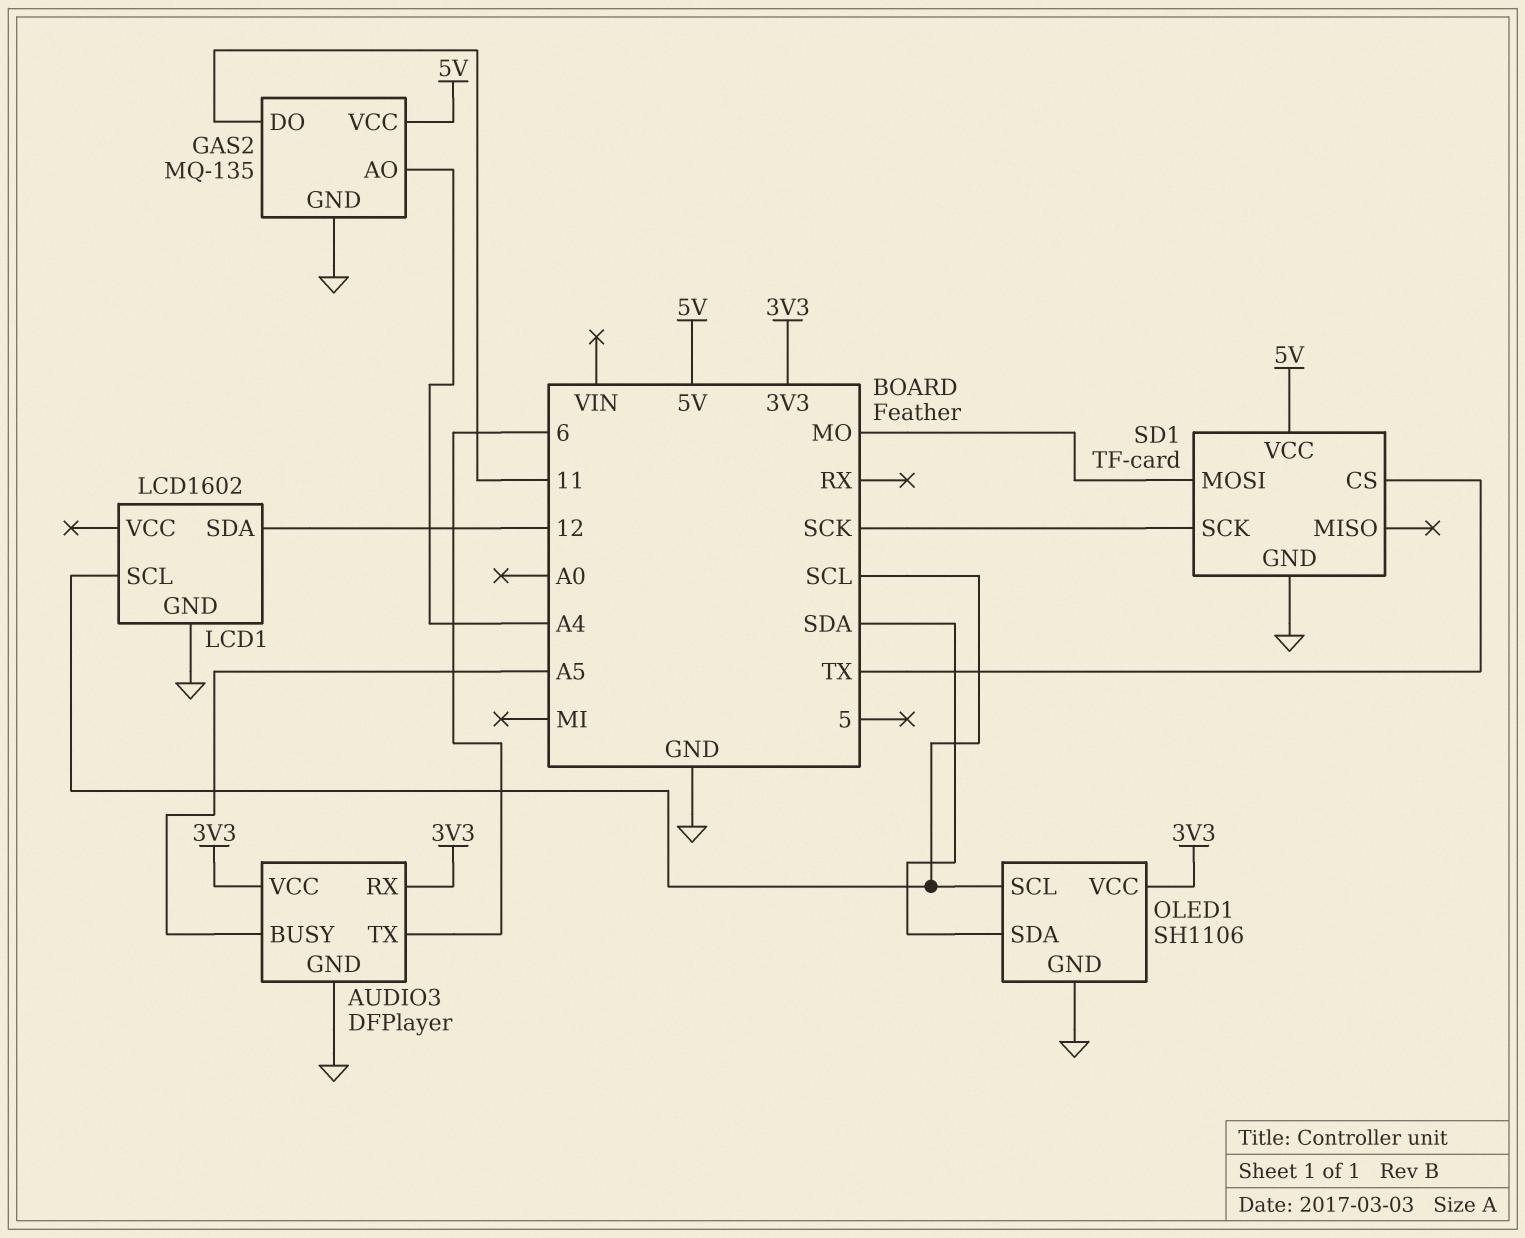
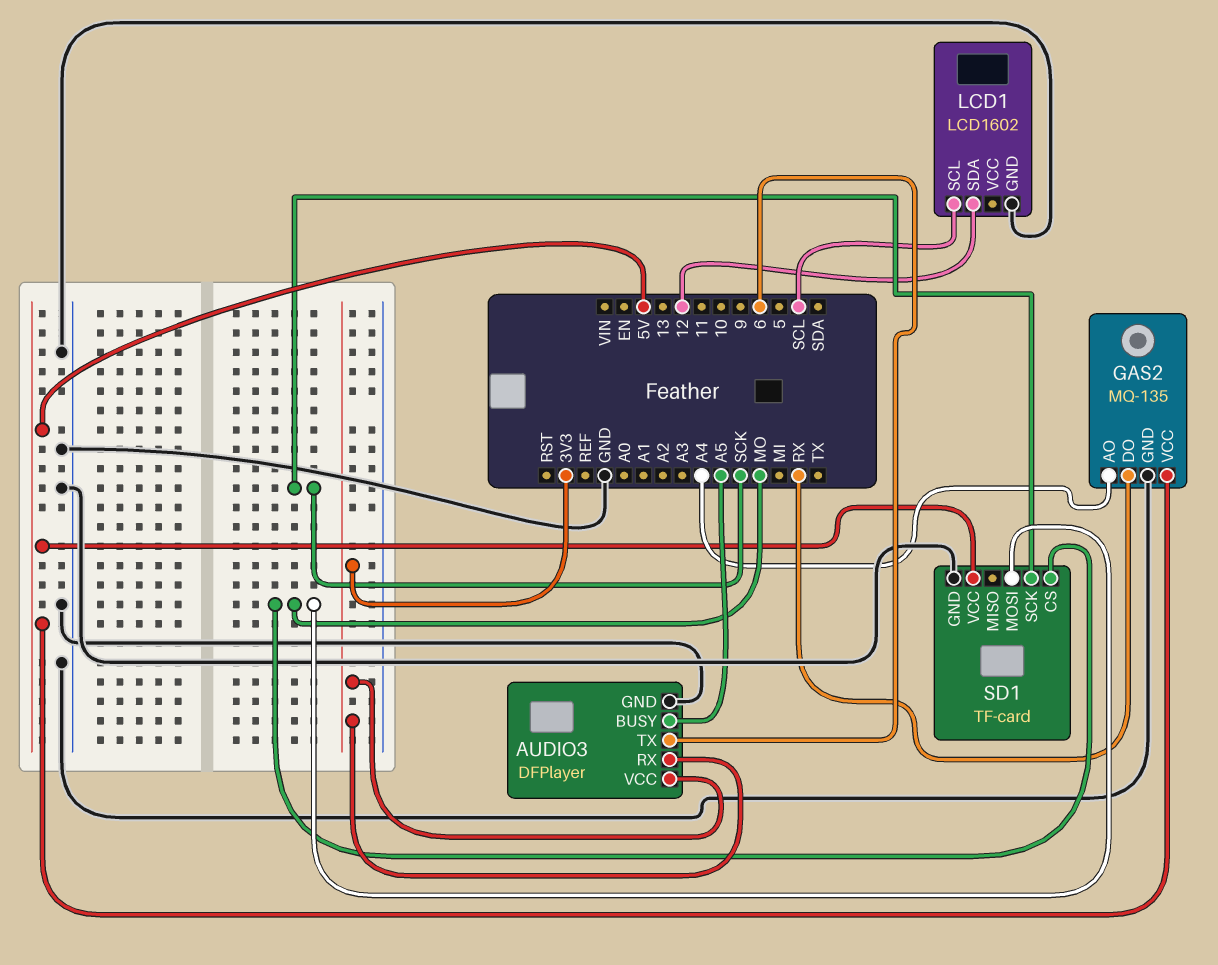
GAS2 pin DO: 11 -> RX
OLED1: SH1106 -> none
OLED1 pin GND: GND -> none
OLED1 pin SCL: SCL -> none
OLED1 pin SDA: SDA -> none
OLED1 pin VCC: 3V3 -> none
SD1 pin CS: TX -> MO

